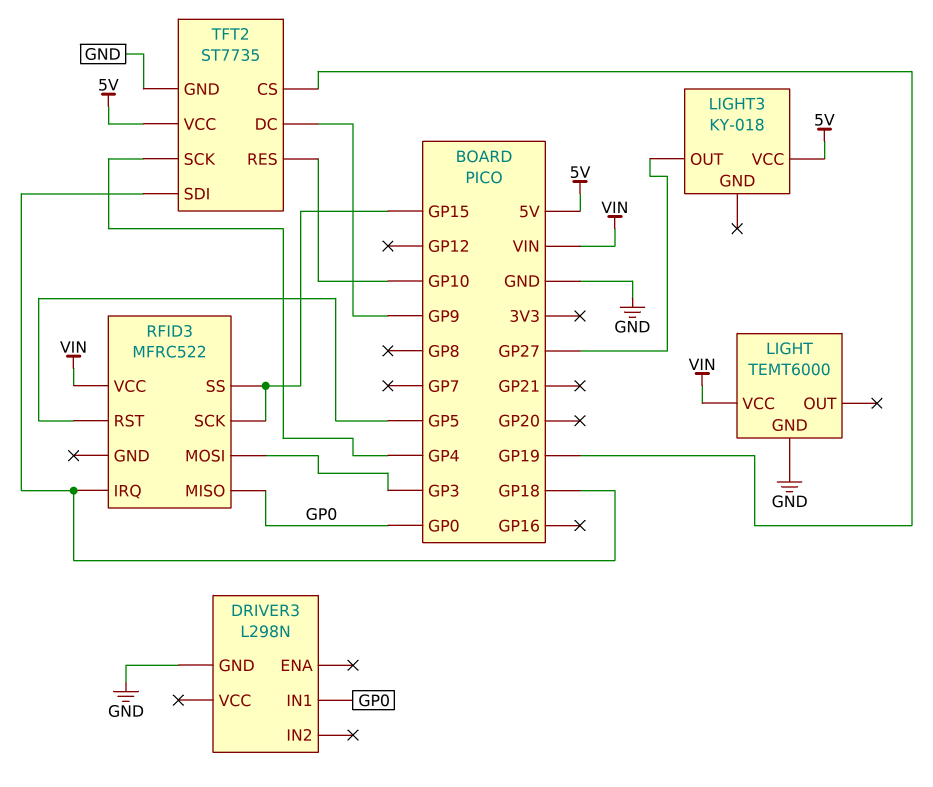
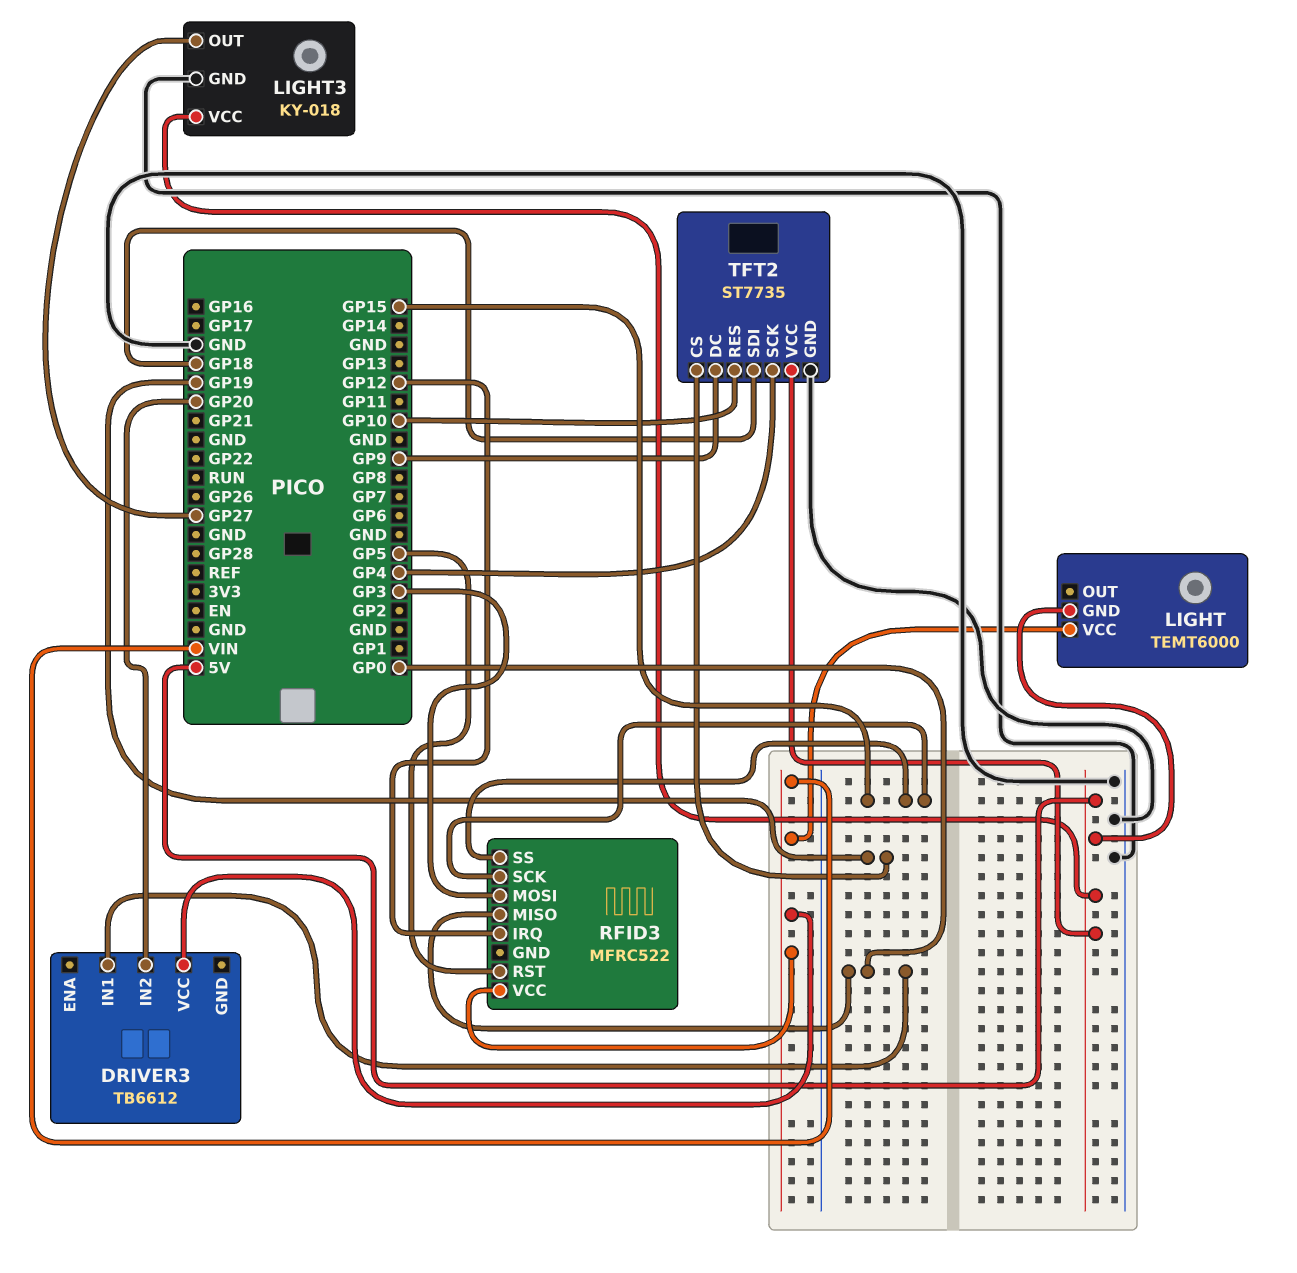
DRIVER3: L298N -> TB6612
DRIVER3 pin GND: GND -> none
DRIVER3 pin IN2: none -> GP20
DRIVER3 pin VCC: none -> VIN
LIGHT pin GND: GND -> 5V
LIGHT3 pin GND: none -> GND
RFID3 pin IRQ: GP18 -> GP12

